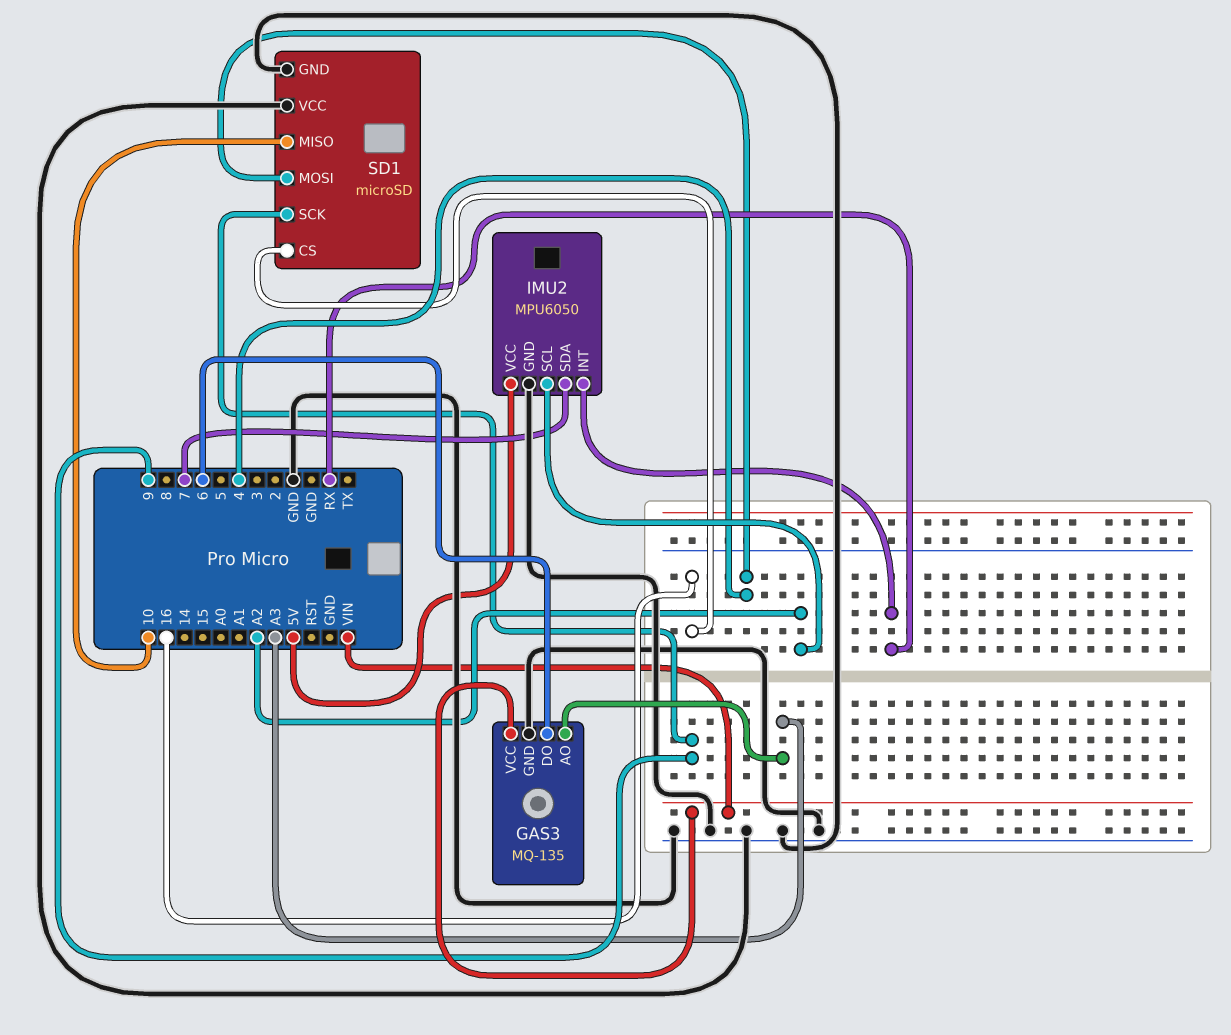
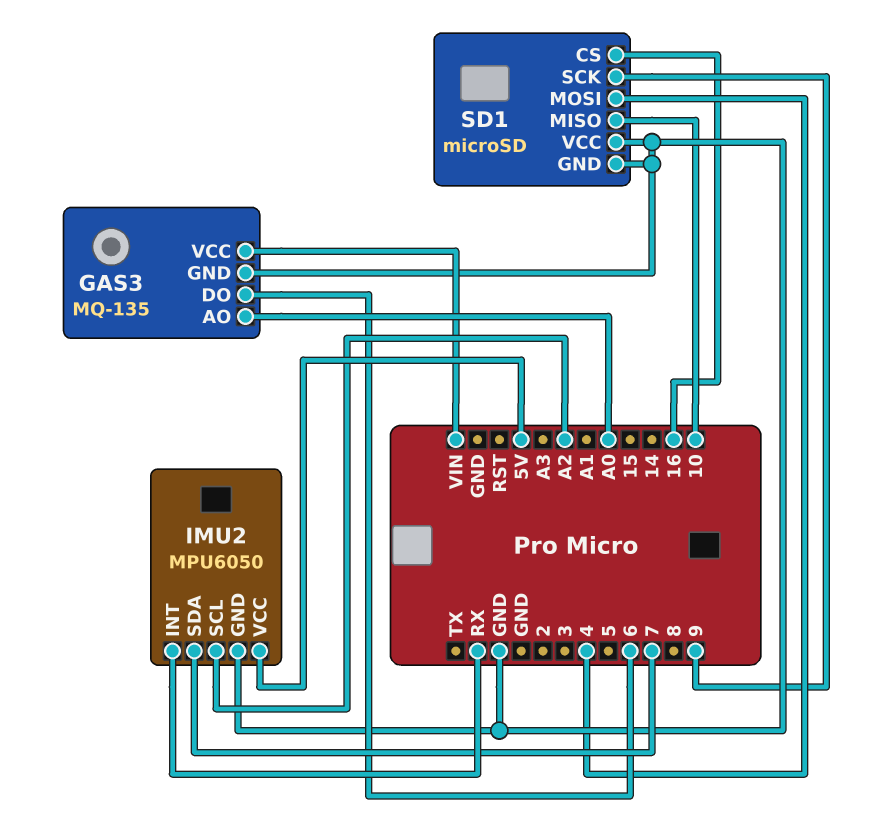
GAS3 pin AO: A3 -> A0

